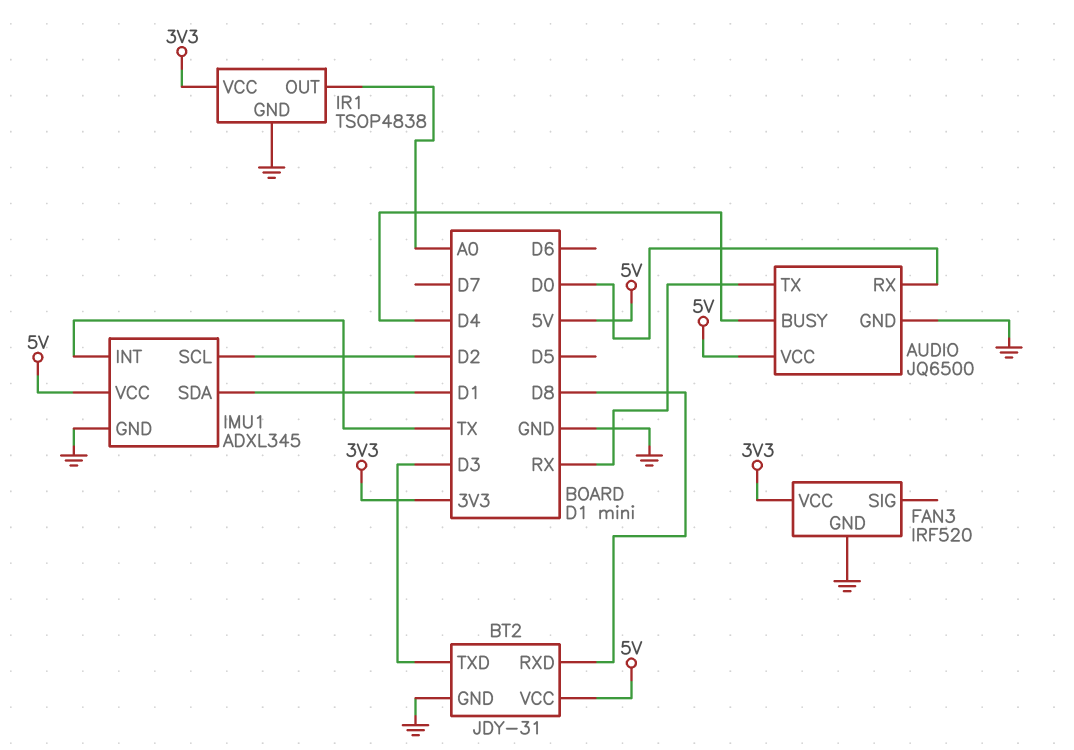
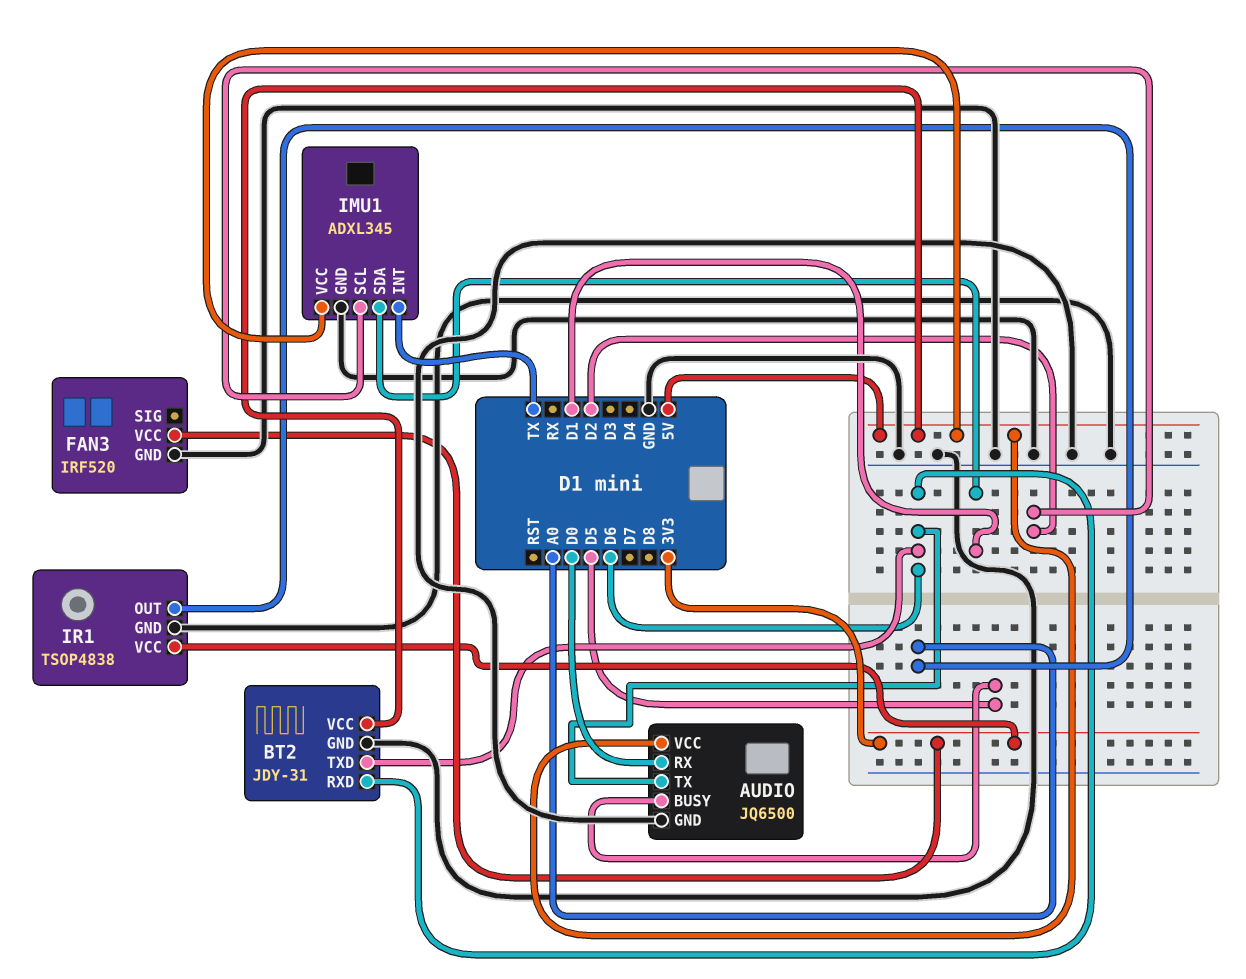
AUDIO pin BUSY: D4 -> D5
AUDIO pin TX: RX -> D6
BT2 pin RXD: D8 -> D6
BT2 pin TXD: D3 -> D6

